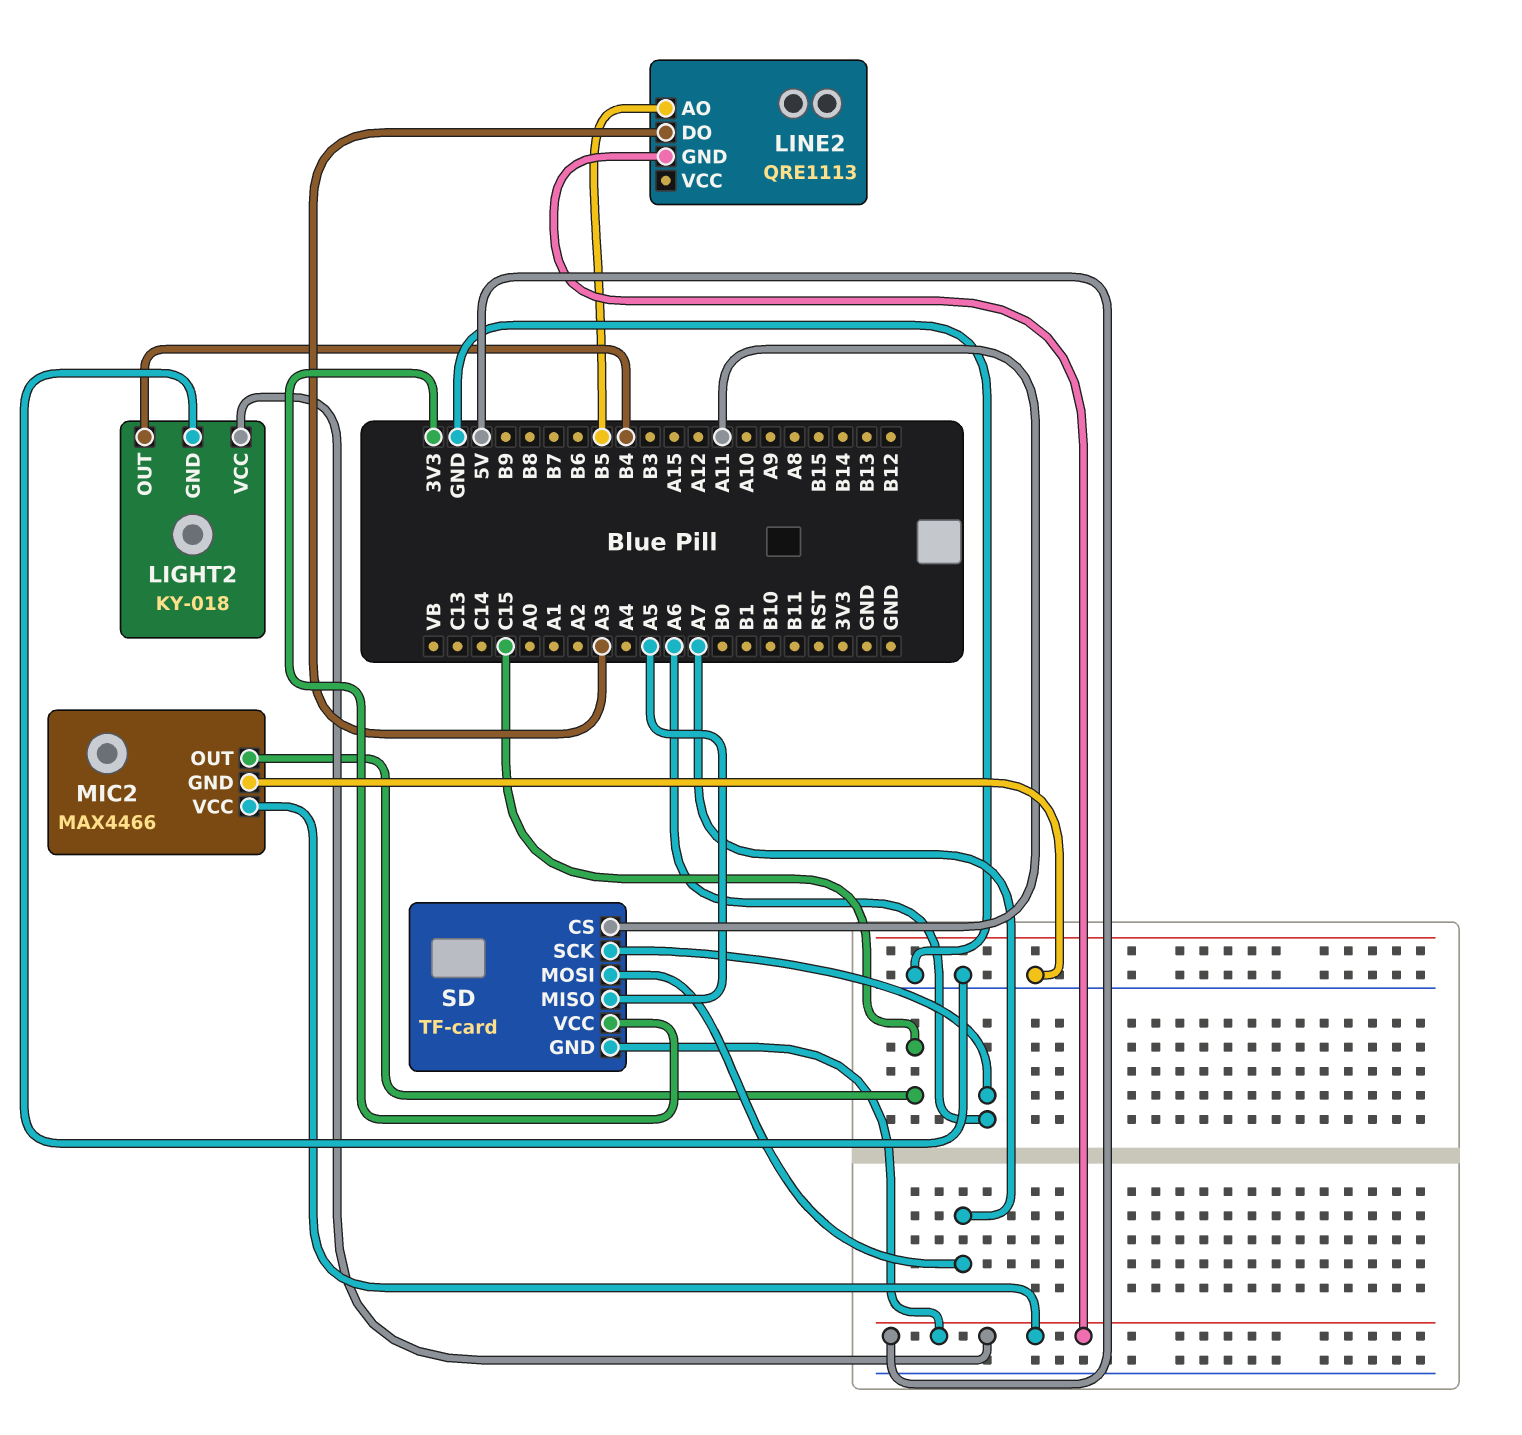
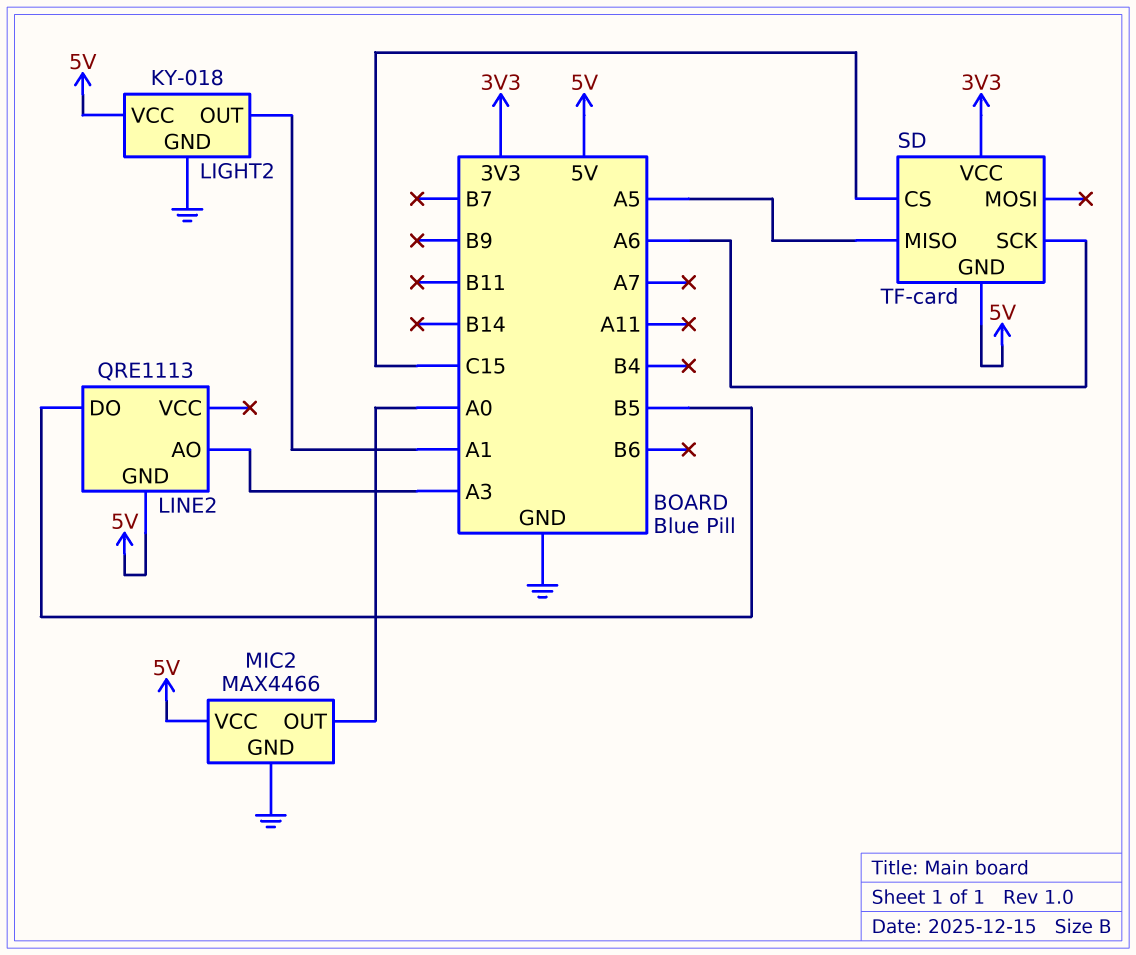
LIGHT2 pin OUT: B4 -> A1
LINE2 pin AO: B5 -> A3
LINE2 pin DO: A3 -> B5
MIC2 pin OUT: C15 -> A0
SD pin CS: A11 -> C15
SD pin MOSI: A7 -> none

